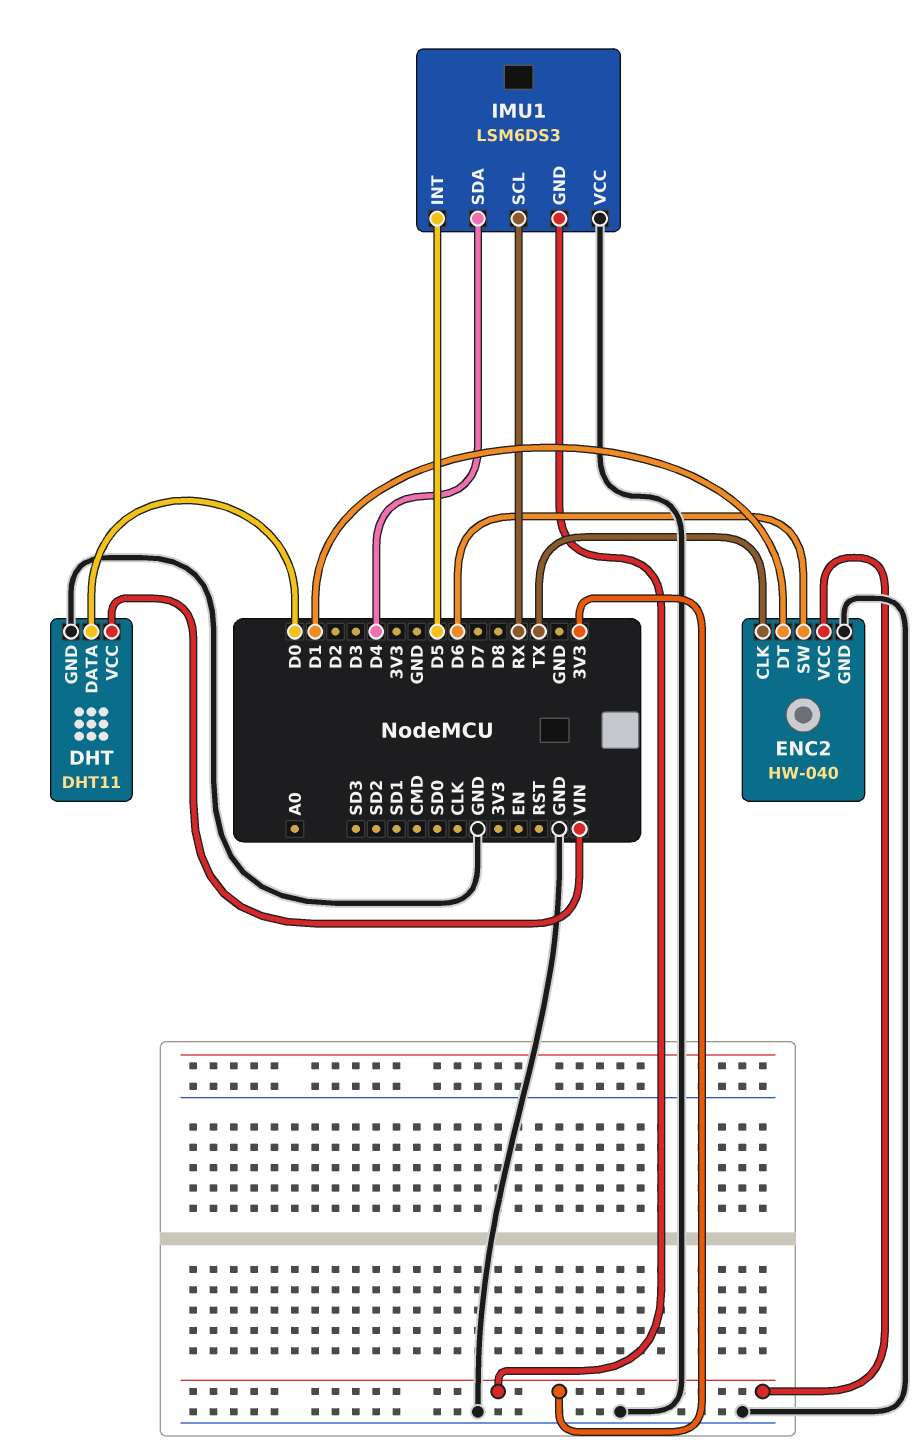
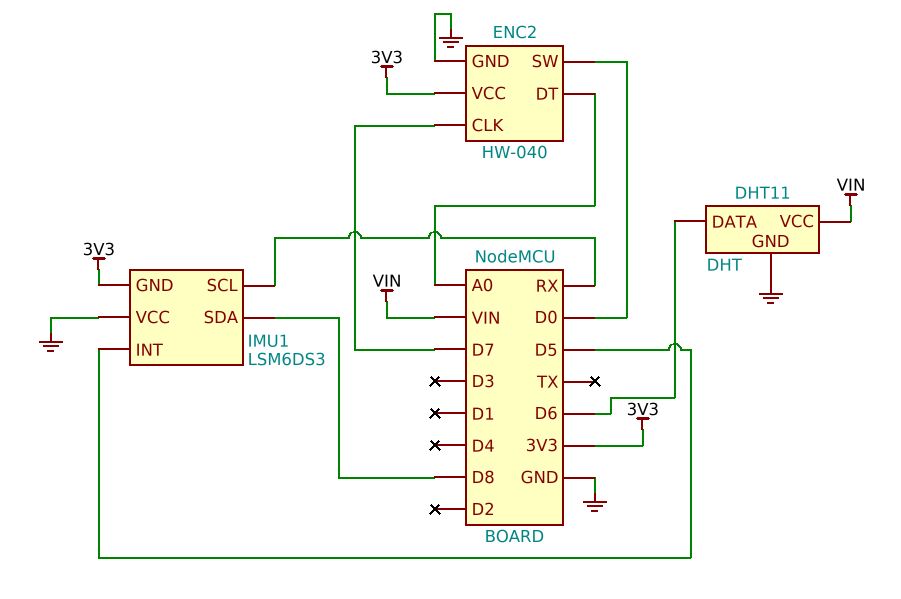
DHT pin DATA: D0 -> D6
ENC2 pin CLK: TX -> D7
ENC2 pin DT: D1 -> A0
ENC2 pin SW: D6 -> D0
IMU1 pin SDA: D4 -> D8

